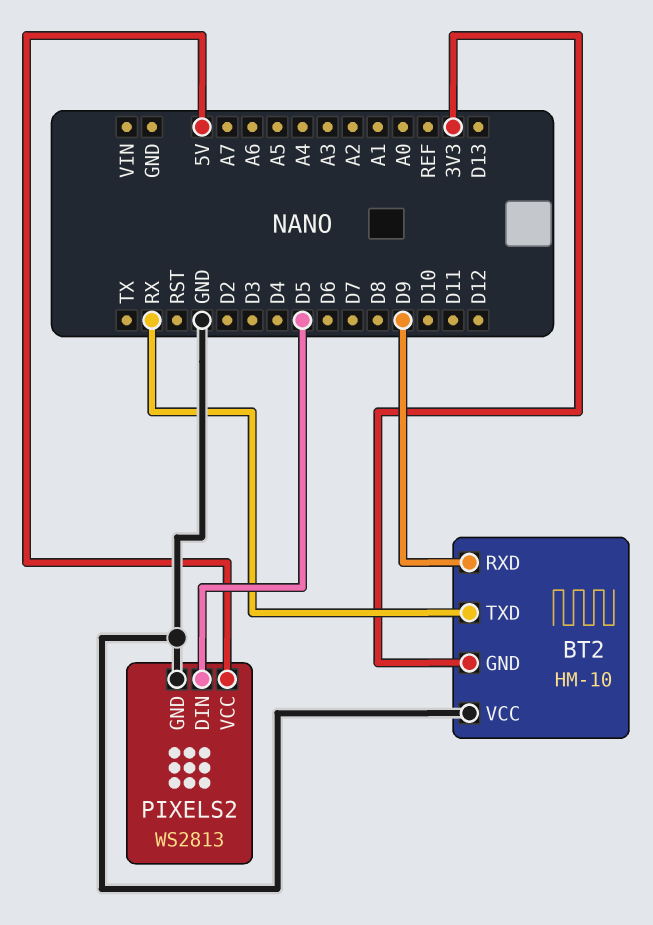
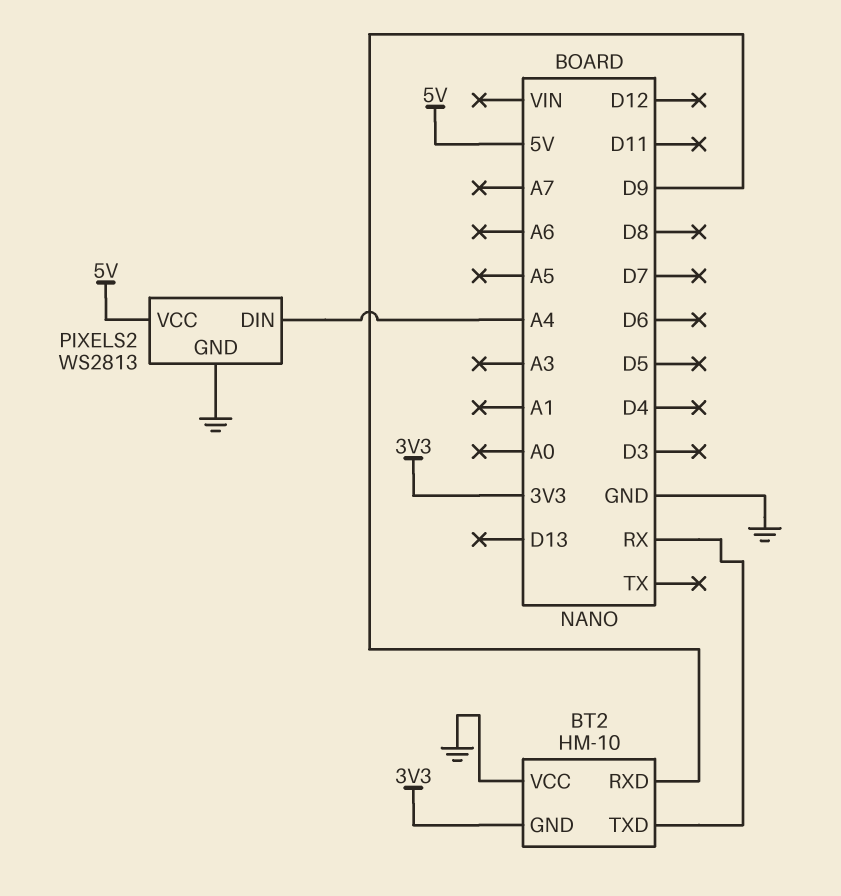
PIXELS2 pin DIN: D5 -> A4

